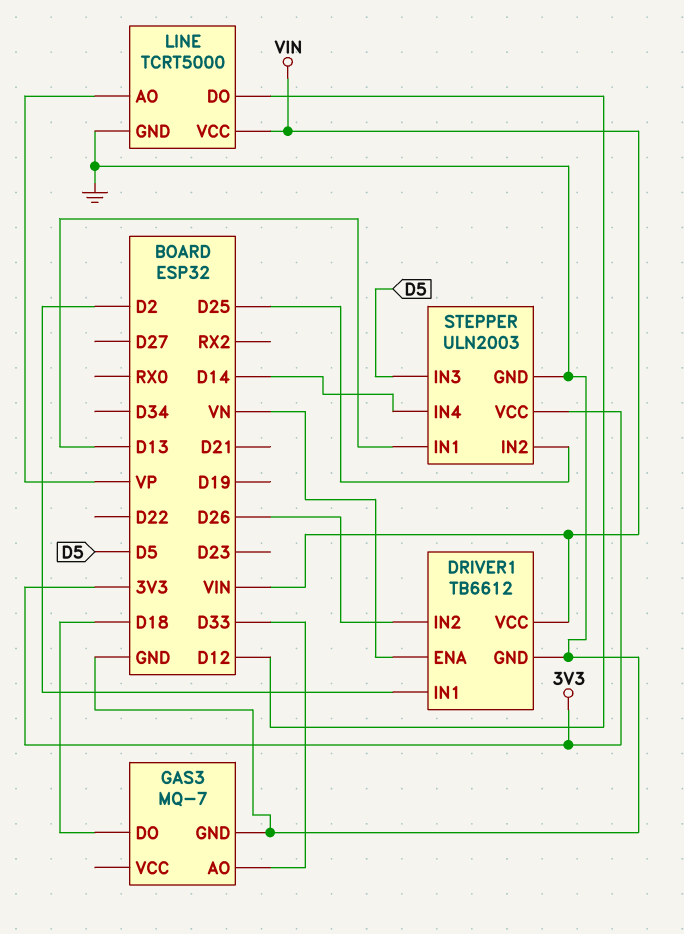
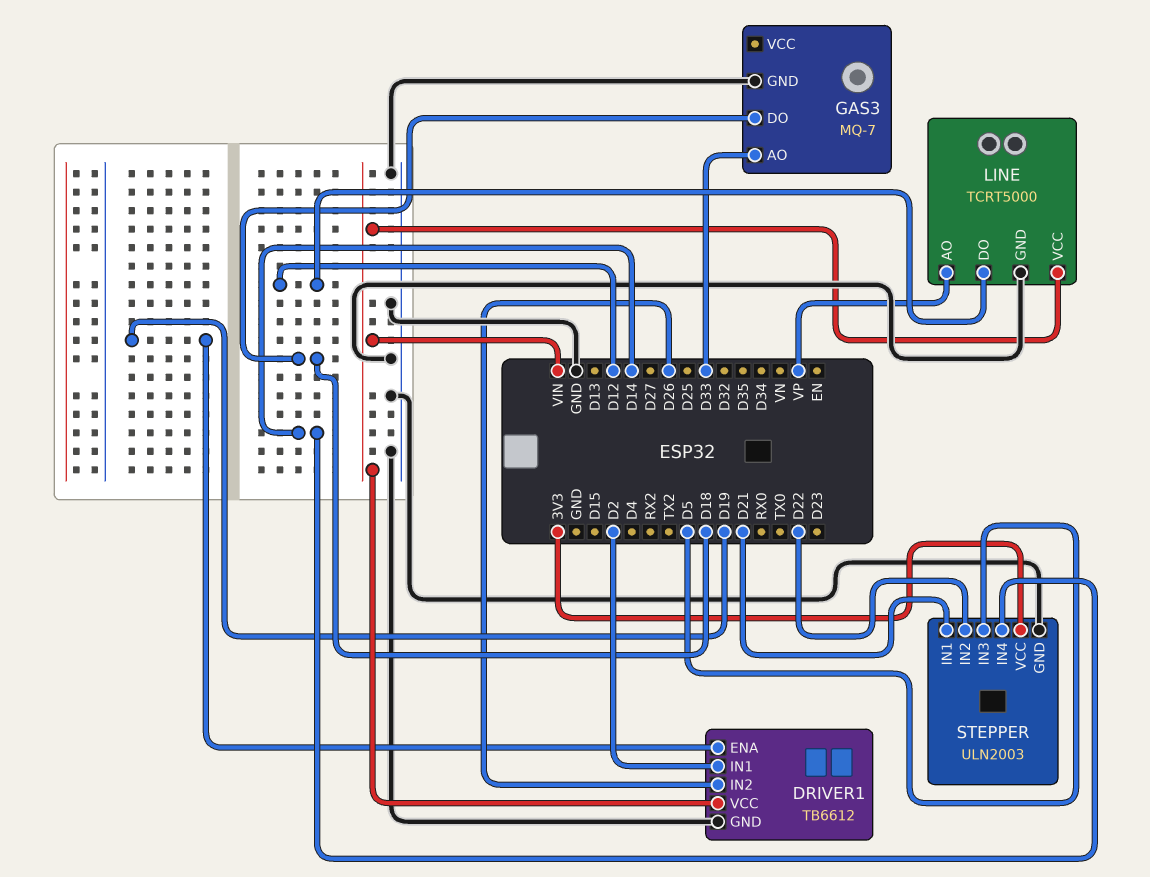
DRIVER1 pin ENA: VN -> D19
STEPPER pin IN1: D13 -> D21
STEPPER pin IN2: D25 -> D22

